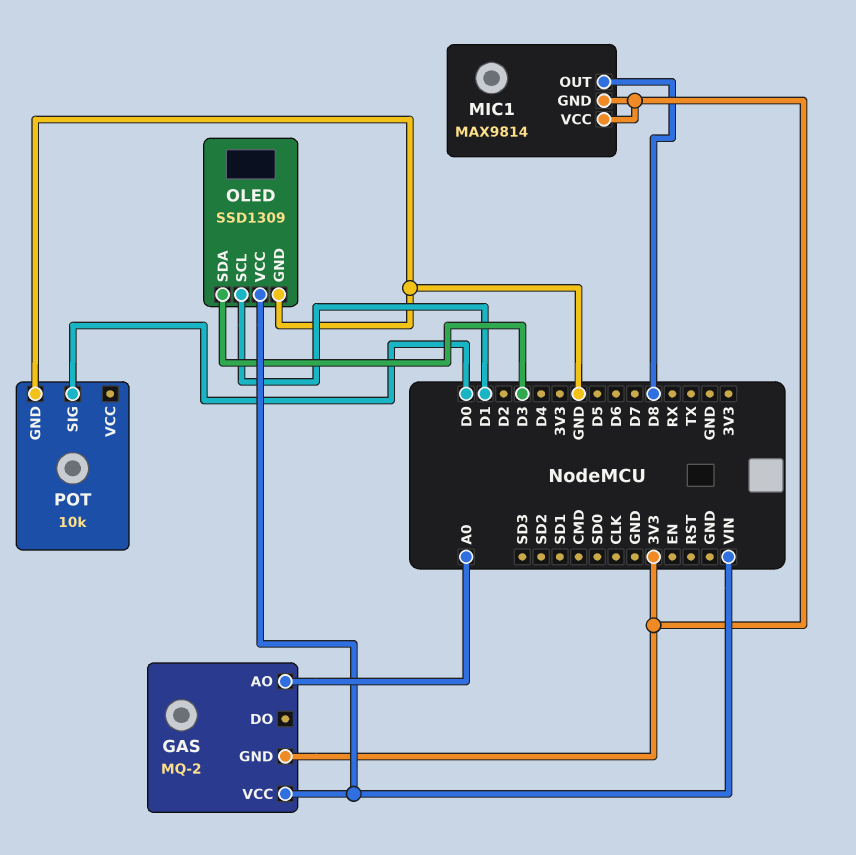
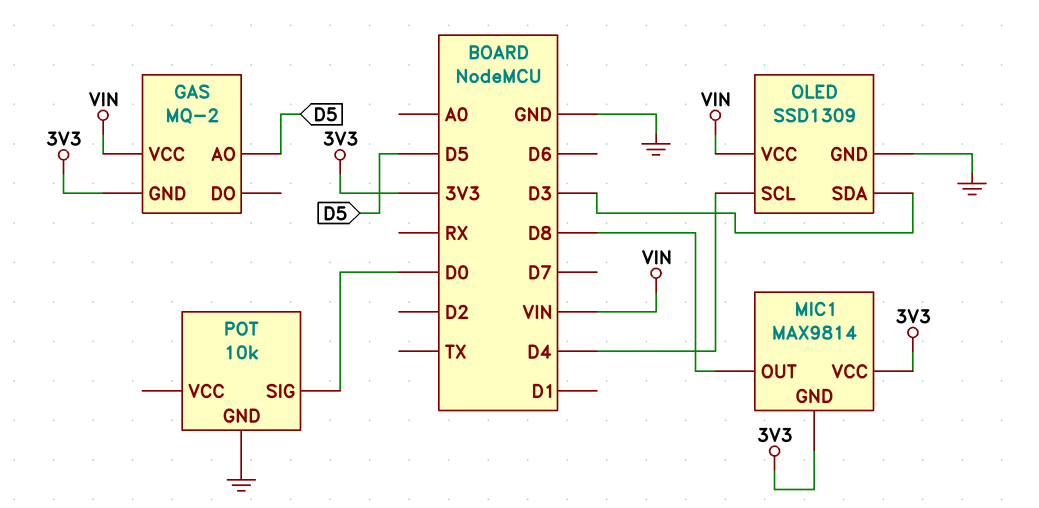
GAS pin AO: A0 -> D5
OLED pin SCL: D1 -> D4

